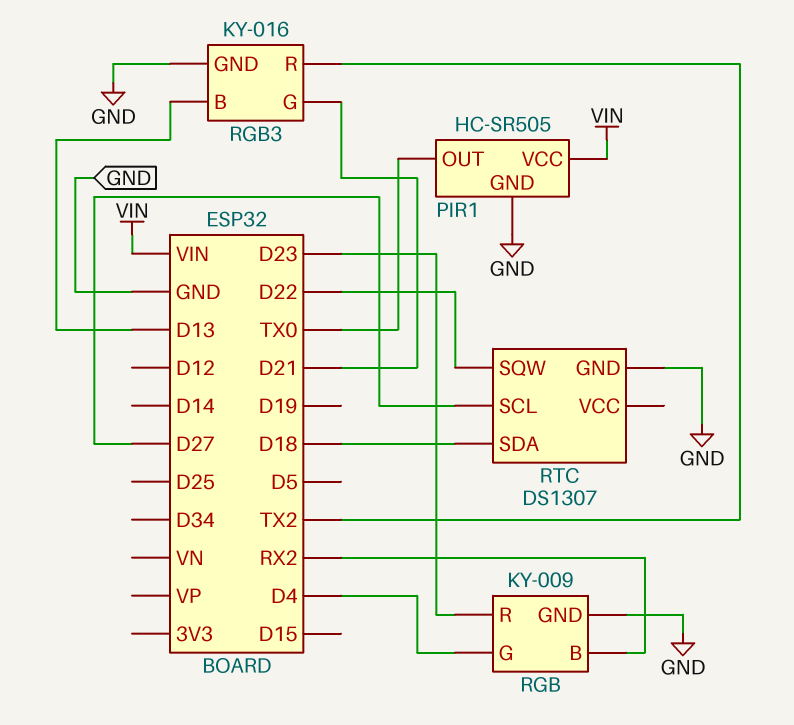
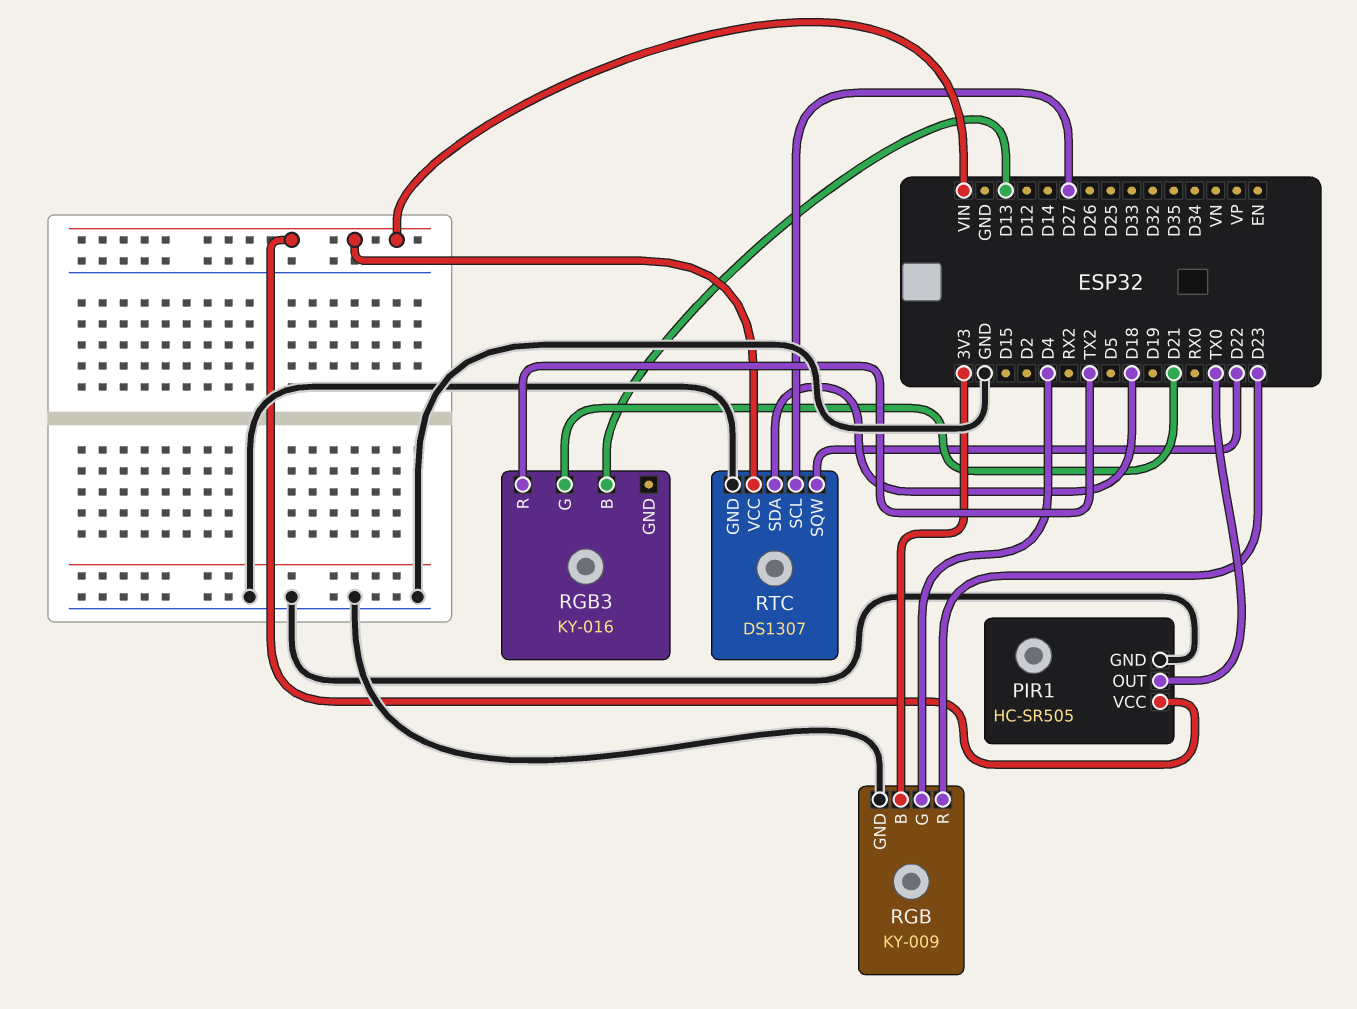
RGB pin B: RX2 -> 3V3
RGB3 pin GND: GND -> none
RTC pin VCC: none -> VIN

